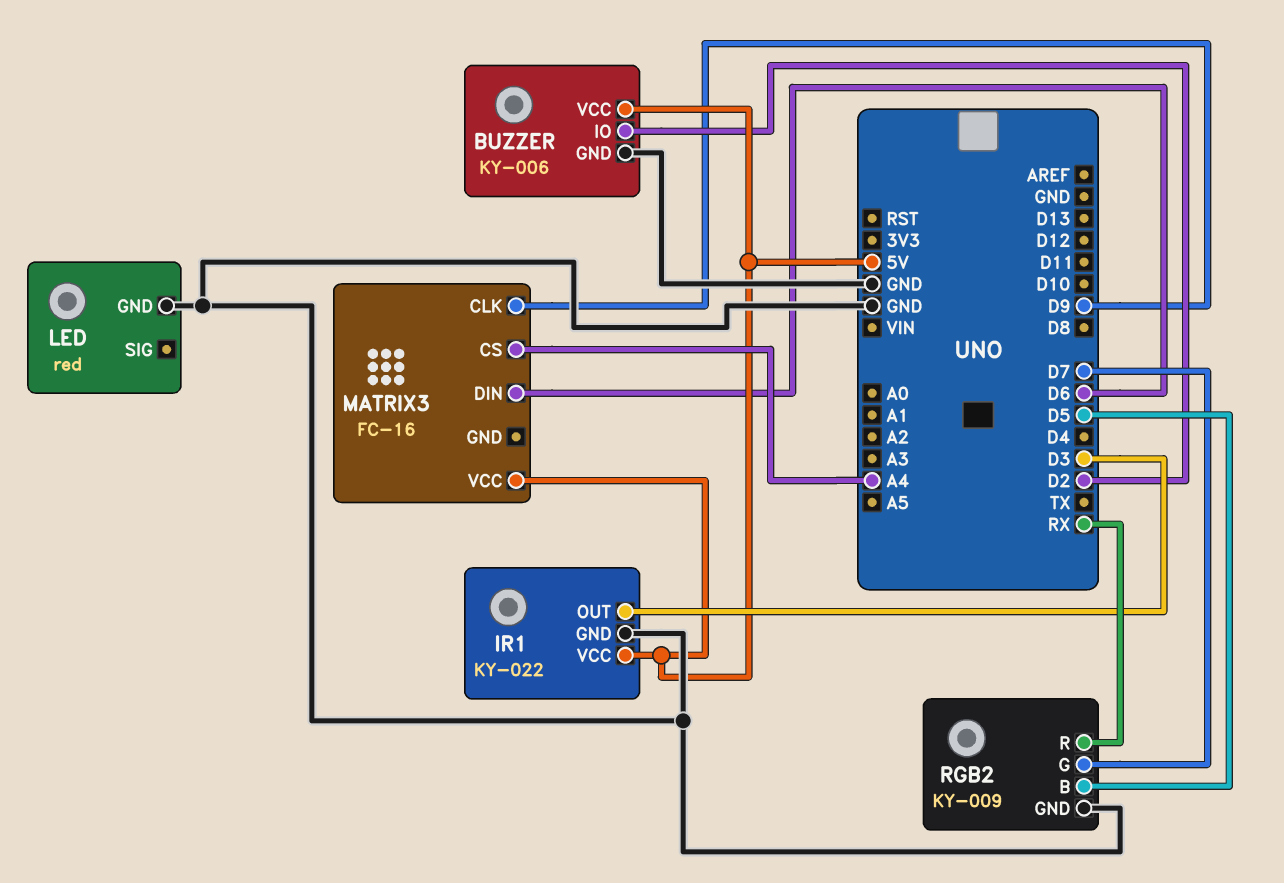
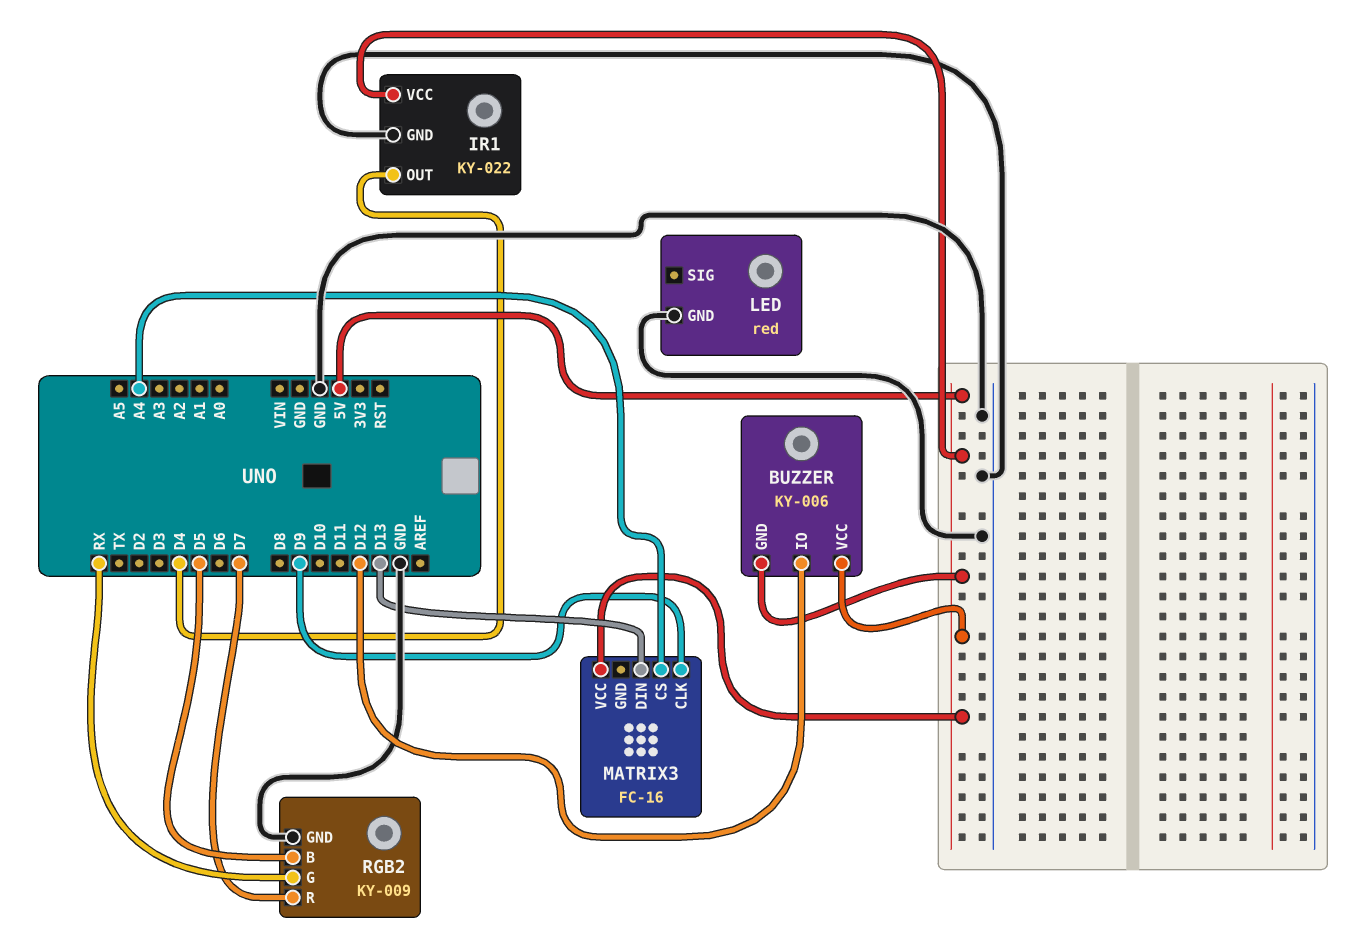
BUZZER pin GND: GND -> 5V
BUZZER pin IO: D2 -> D12
IR1 pin OUT: D3 -> D4
MATRIX3 pin DIN: D6 -> D13
RGB2 pin G: D7 -> RX
RGB2 pin R: RX -> D7

